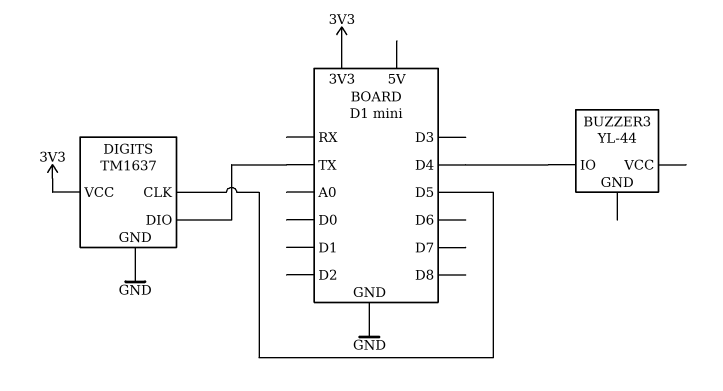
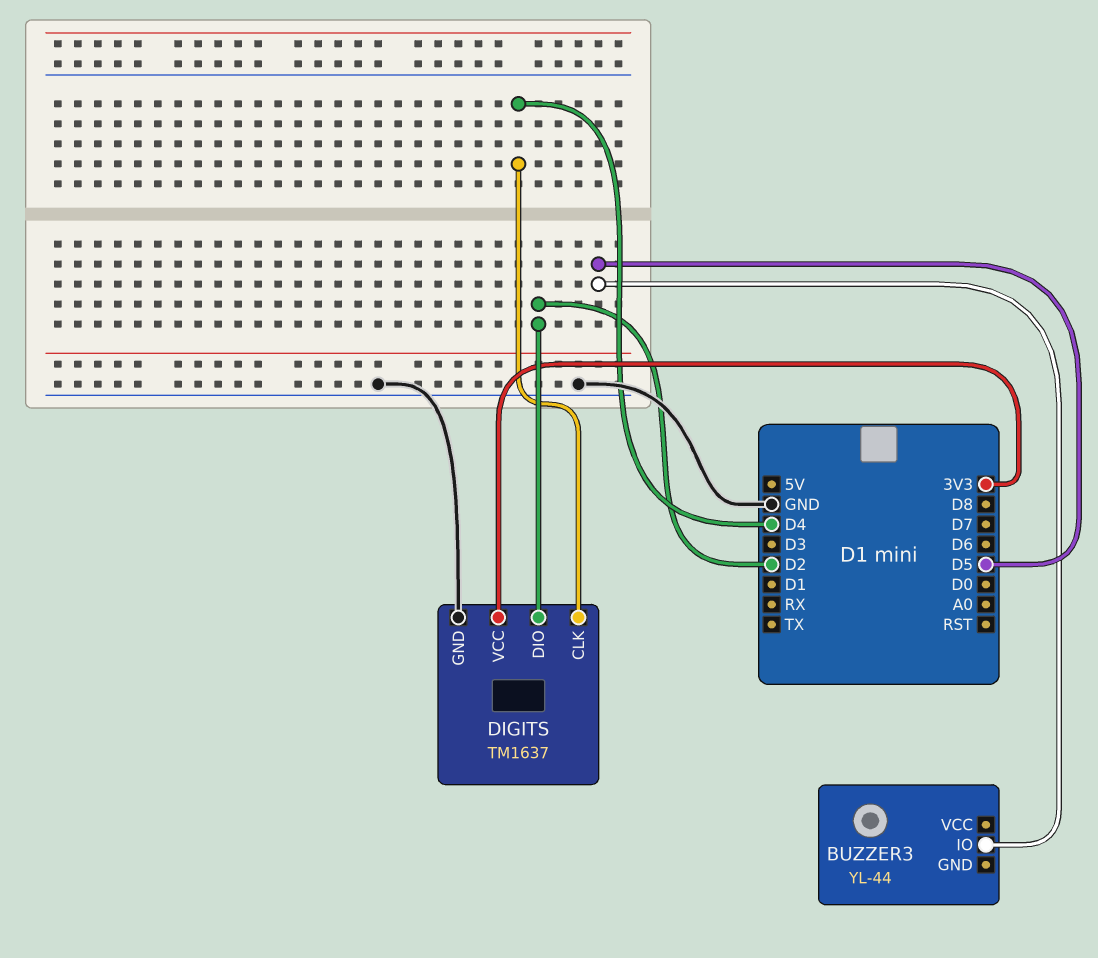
BUZZER3 pin IO: D4 -> D5
DIGITS pin CLK: D5 -> D4
DIGITS pin DIO: TX -> D2

